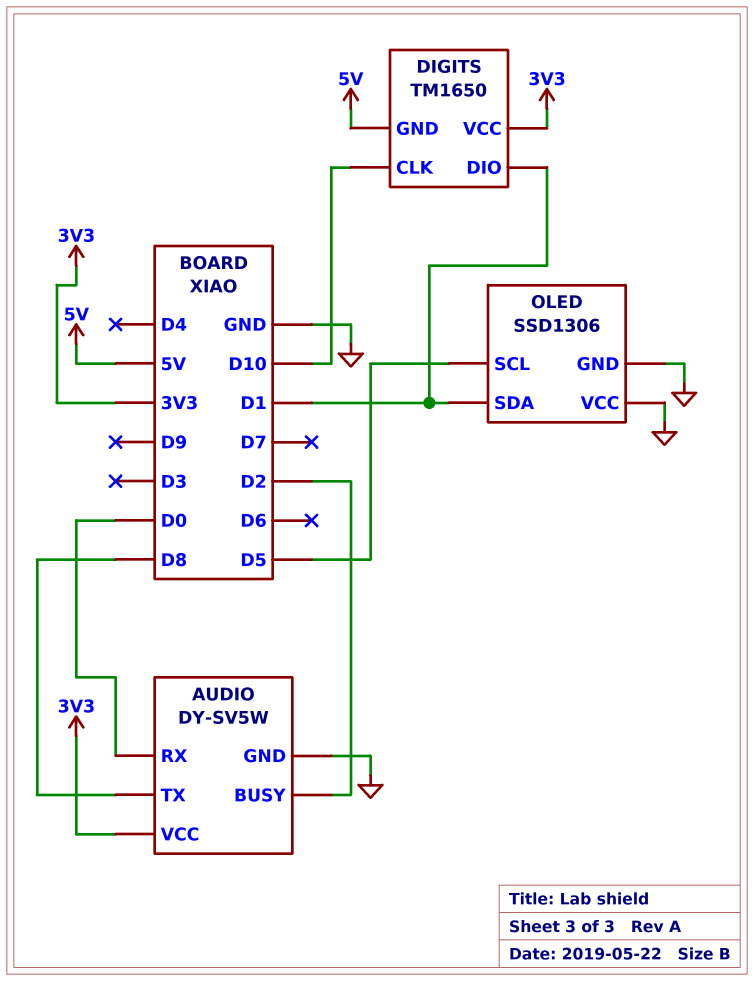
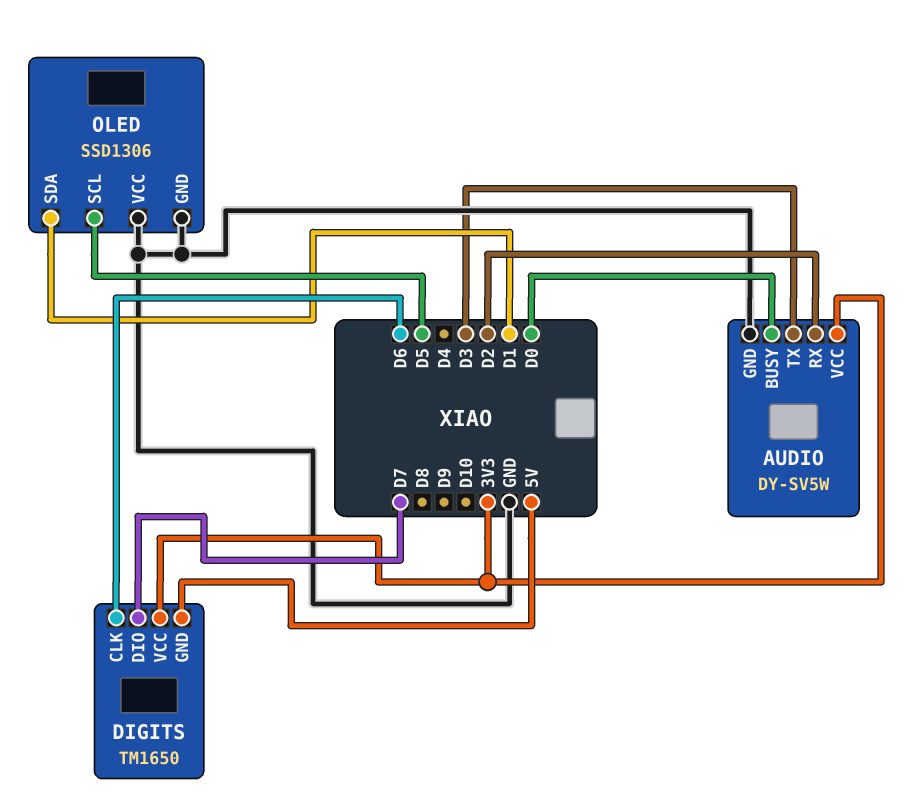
AUDIO pin BUSY: D2 -> D0
AUDIO pin RX: D0 -> D2
AUDIO pin TX: D8 -> D3
DIGITS pin CLK: D10 -> D6
DIGITS pin DIO: D1 -> D7

